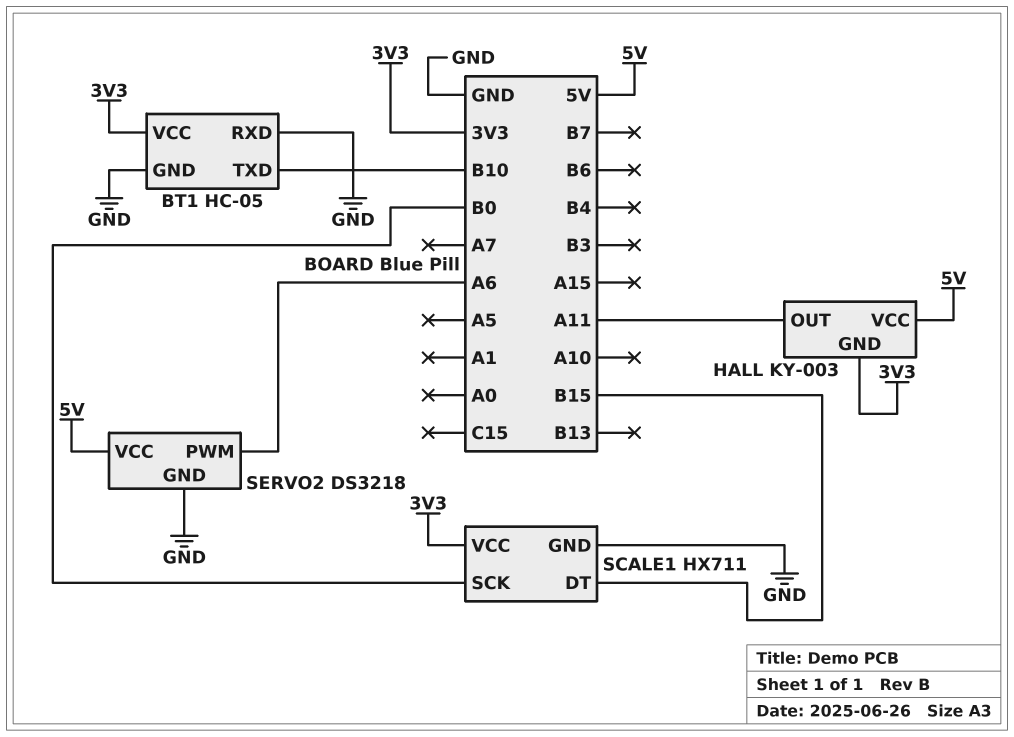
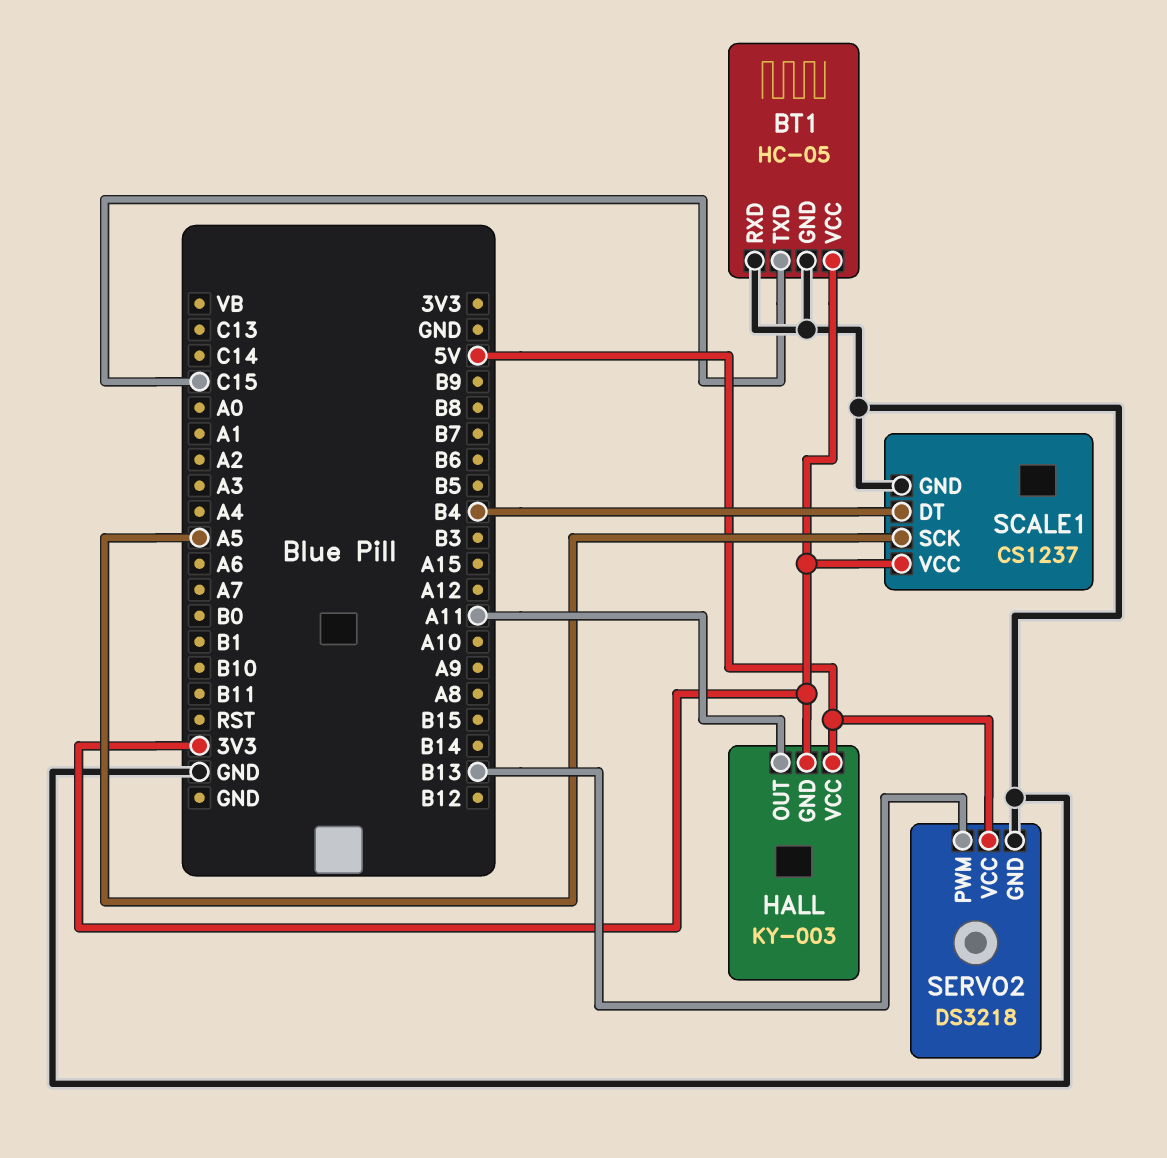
BT1 pin TXD: B10 -> C15
SCALE1: HX711 -> CS1237
SCALE1 pin DT: B15 -> B4
SCALE1 pin SCK: B0 -> A5
SERVO2 pin PWM: A6 -> B13

